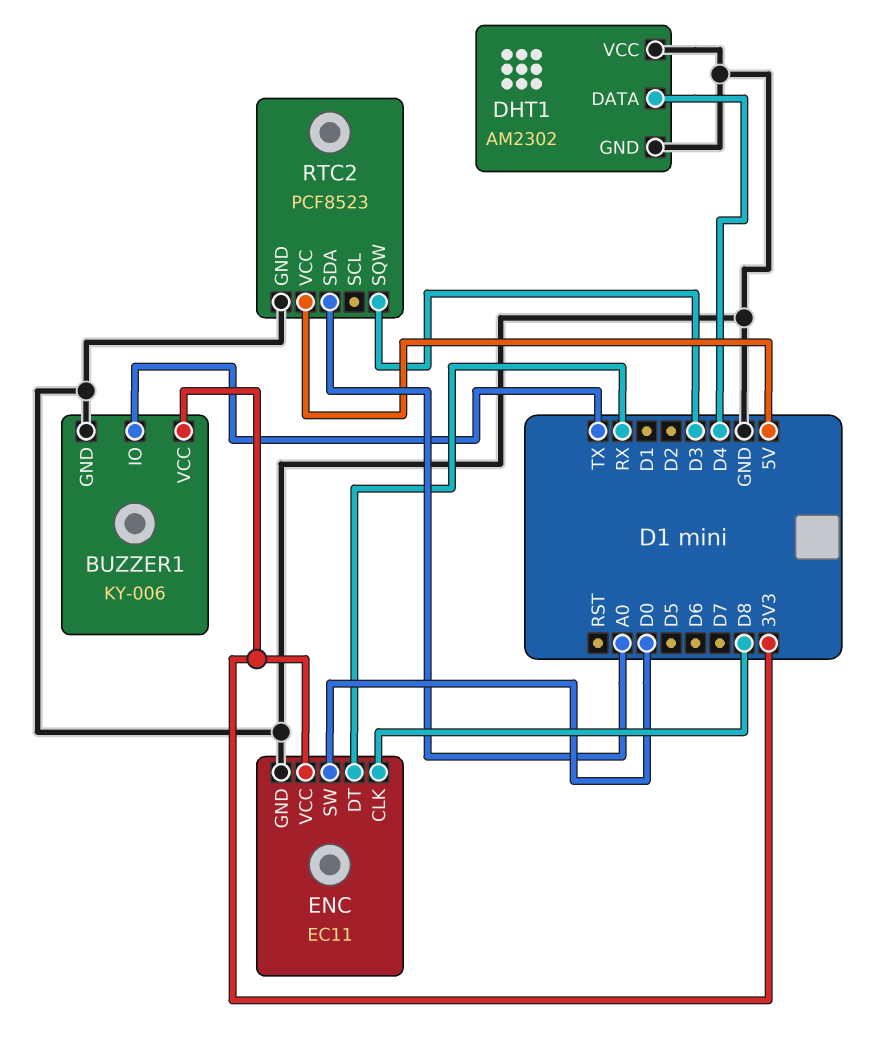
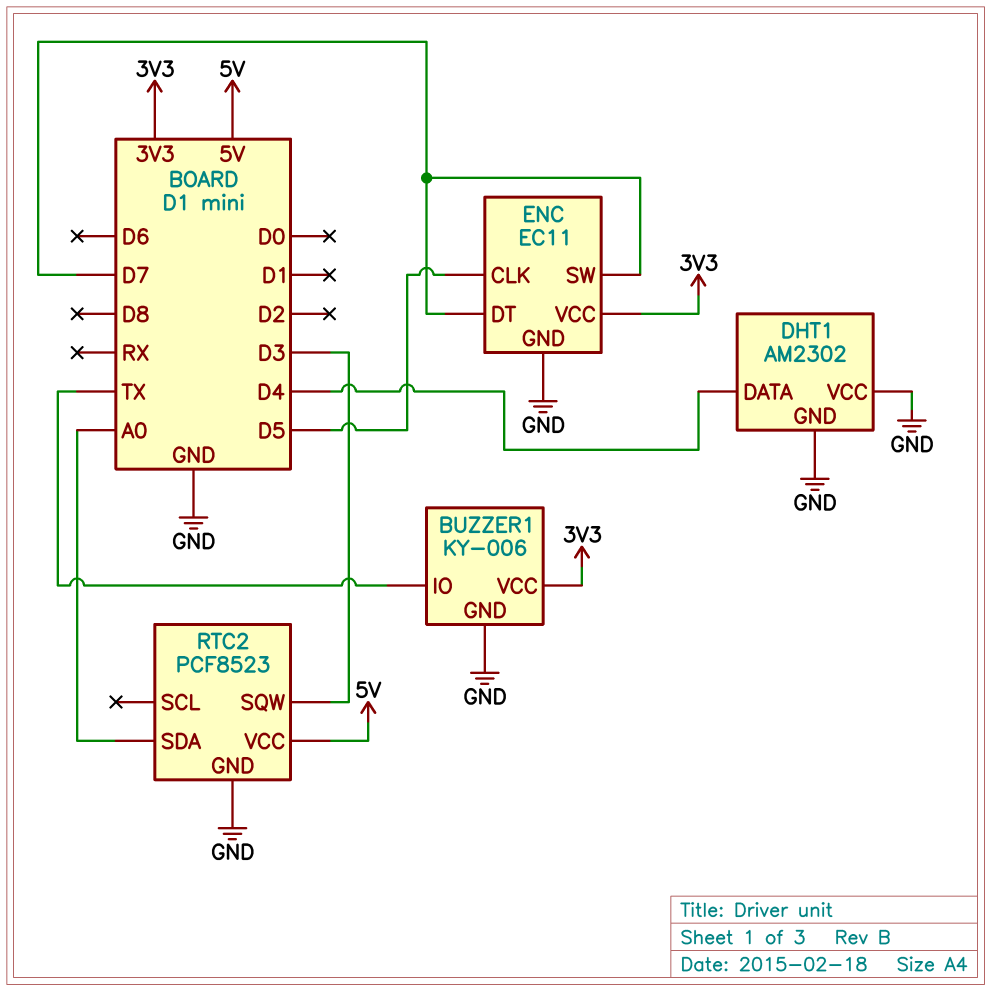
ENC pin CLK: D8 -> D5
ENC pin DT: RX -> D7
ENC pin SW: D0 -> D7

